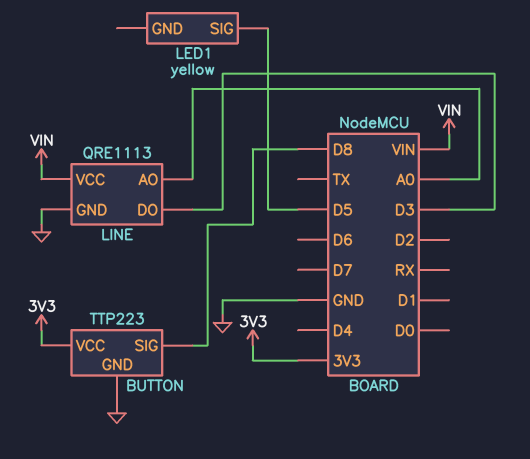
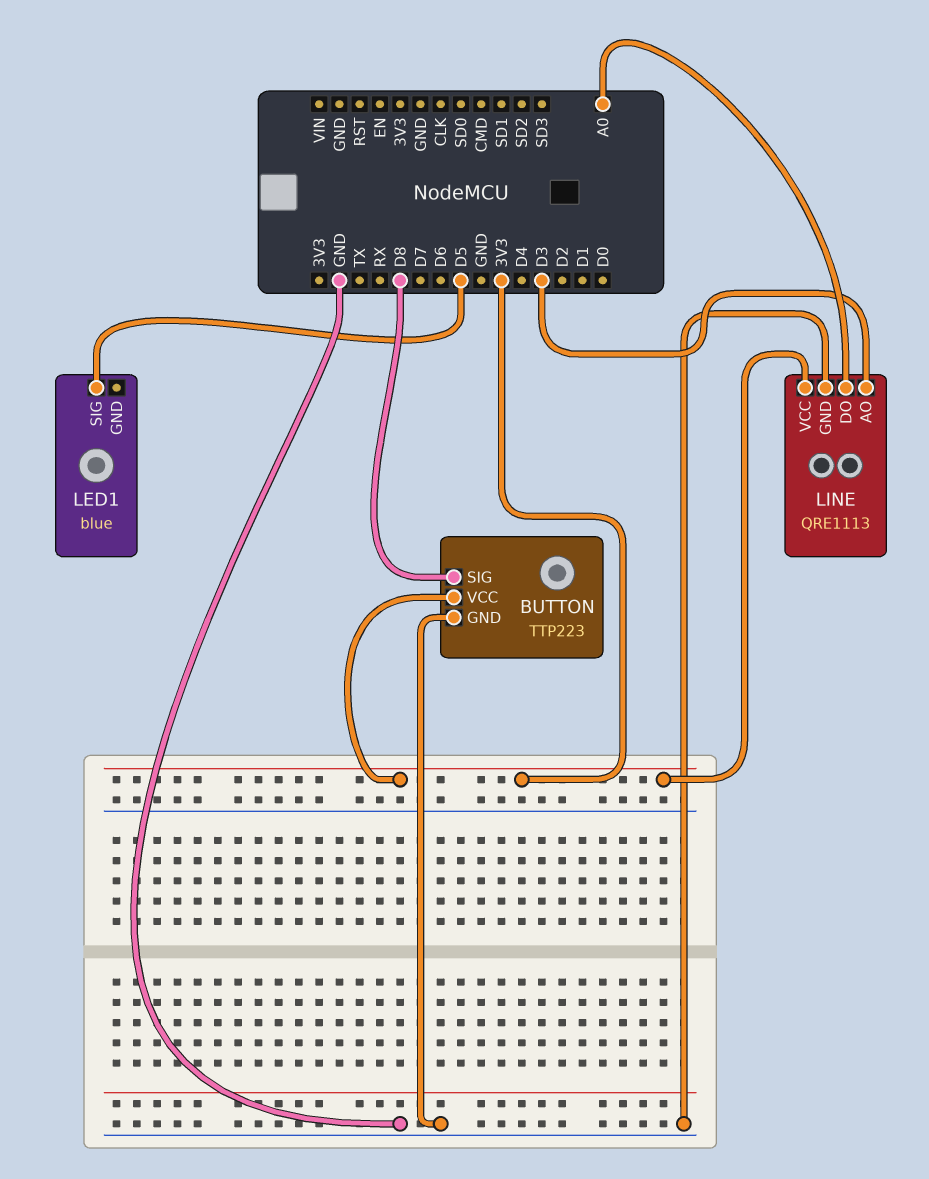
LED1: yellow -> blue
LINE pin AO: A0 -> D3
LINE pin DO: D3 -> A0
LINE pin VCC: VIN -> 3V3

